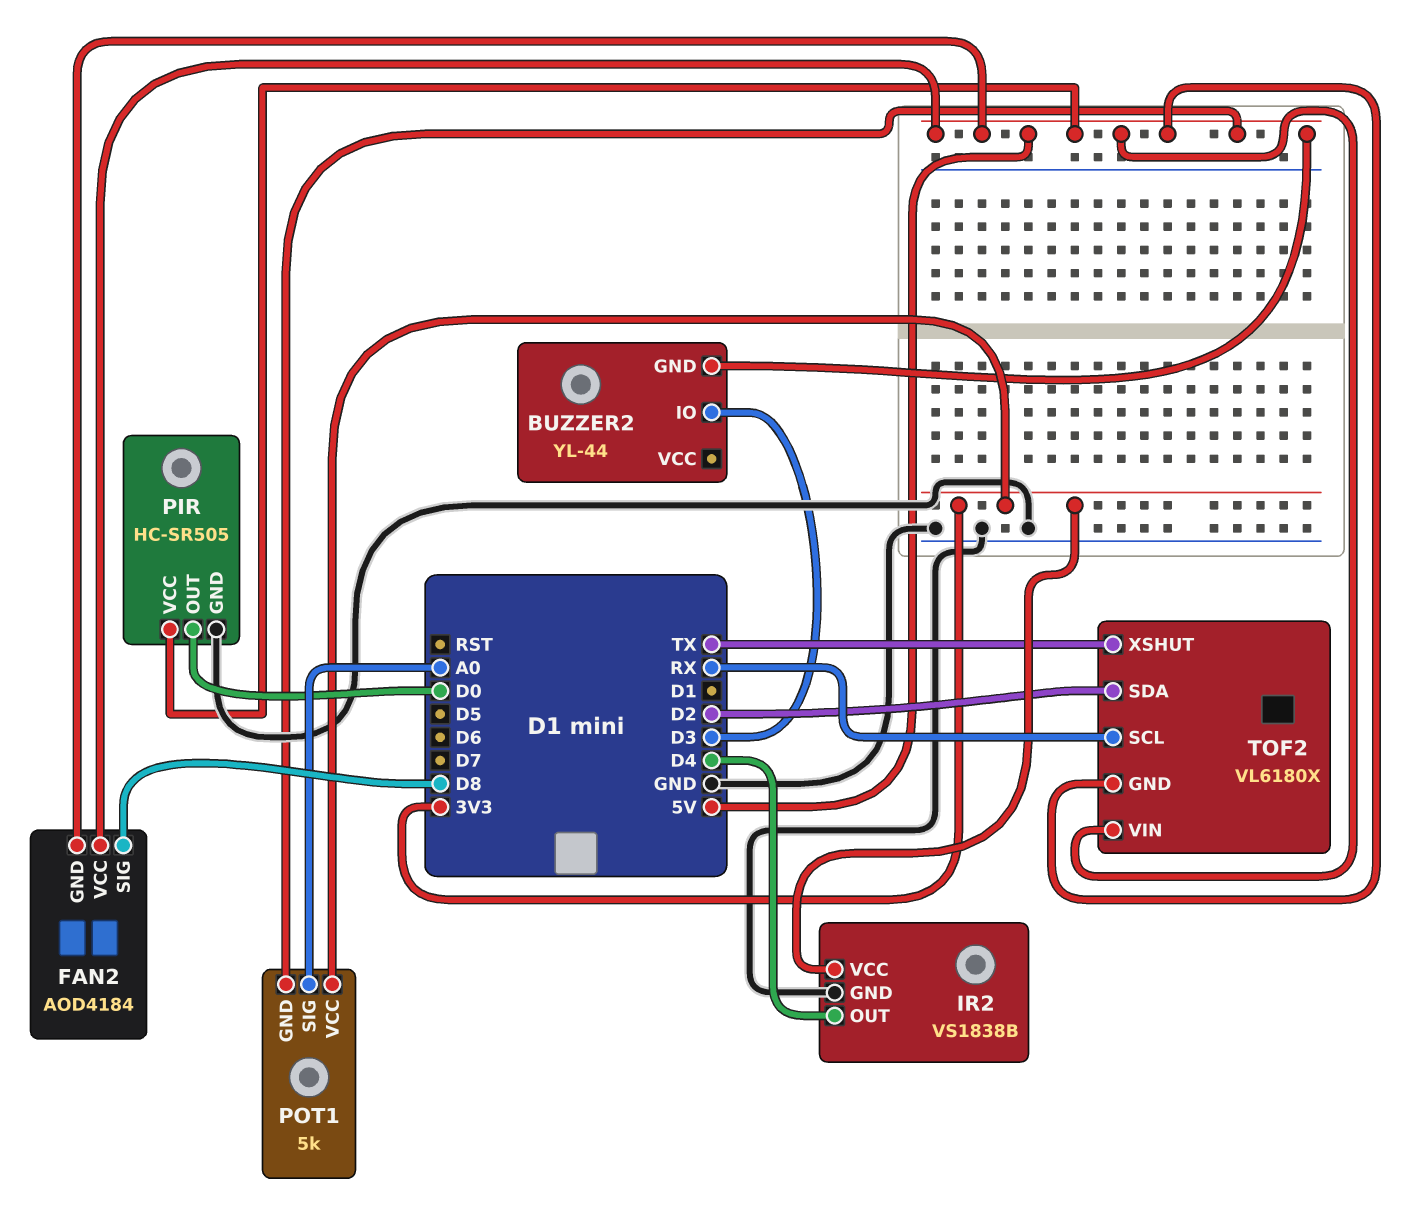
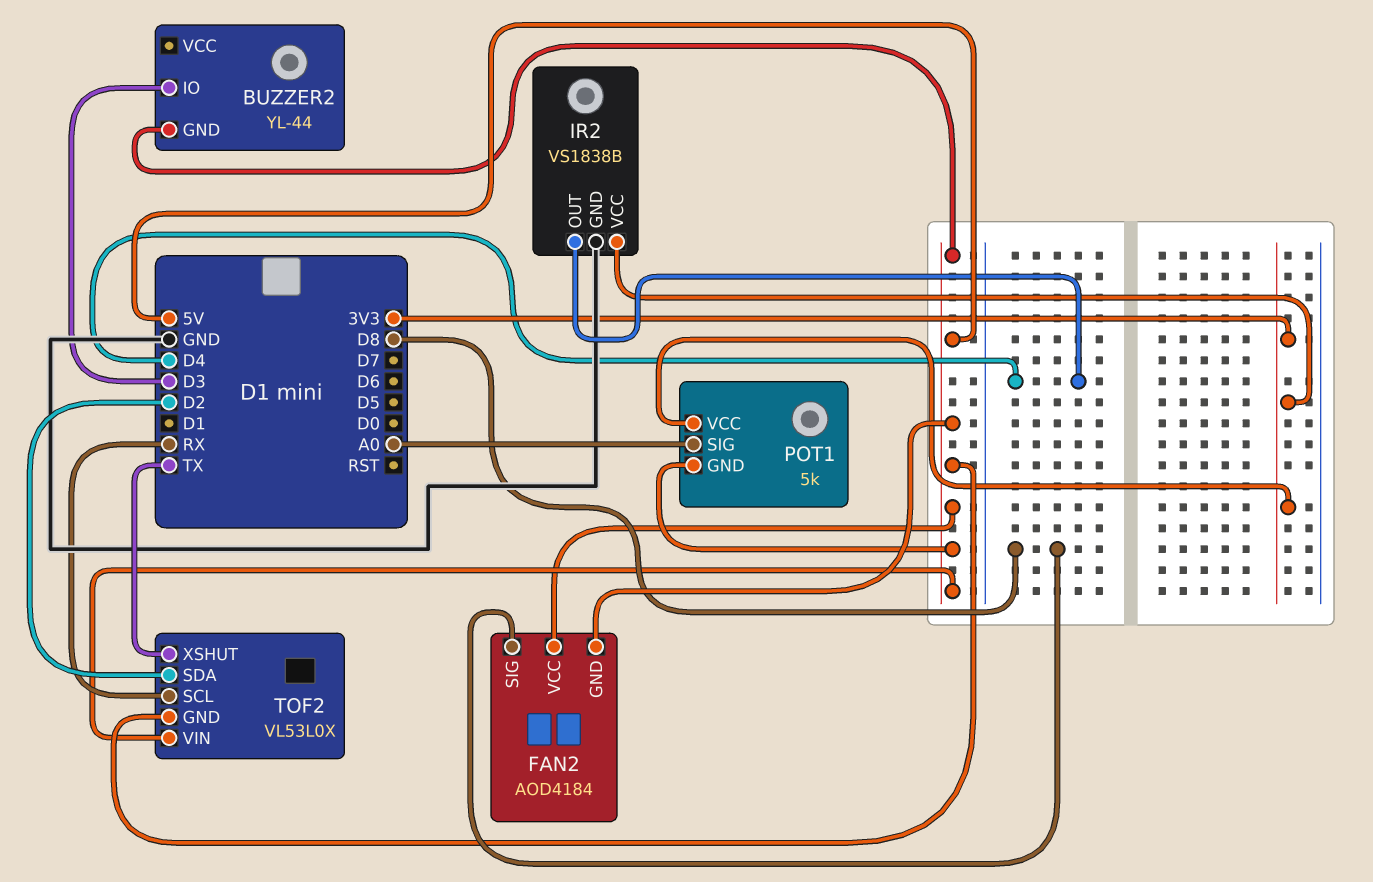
PIR: HC-SR505 -> none
PIR pin GND: GND -> none
PIR pin OUT: D0 -> none
PIR pin VCC: 5V -> none
TOF2: VL6180X -> VL53L0X

